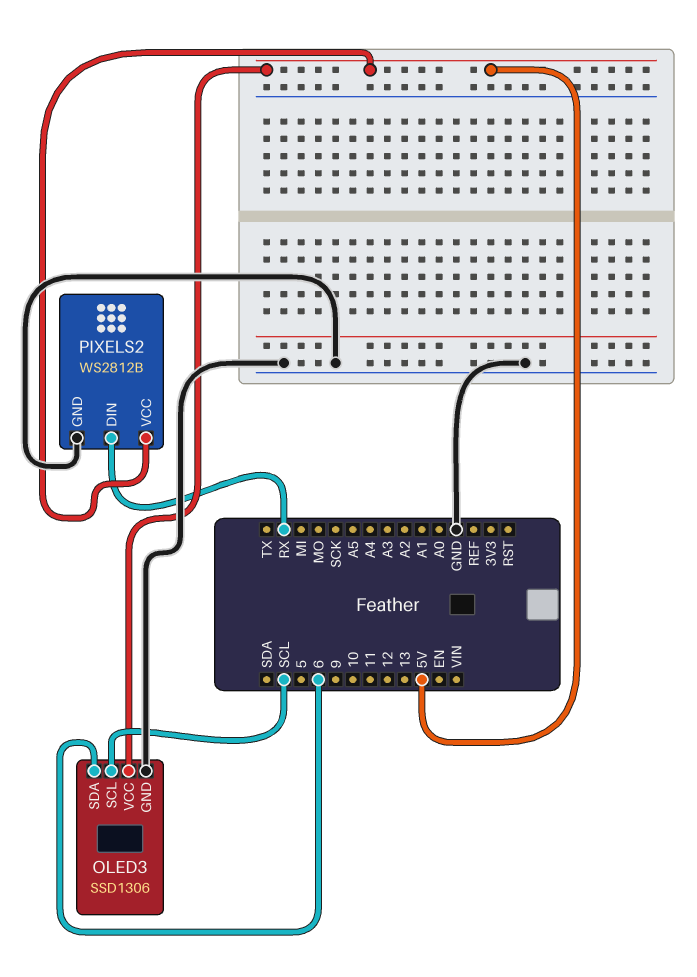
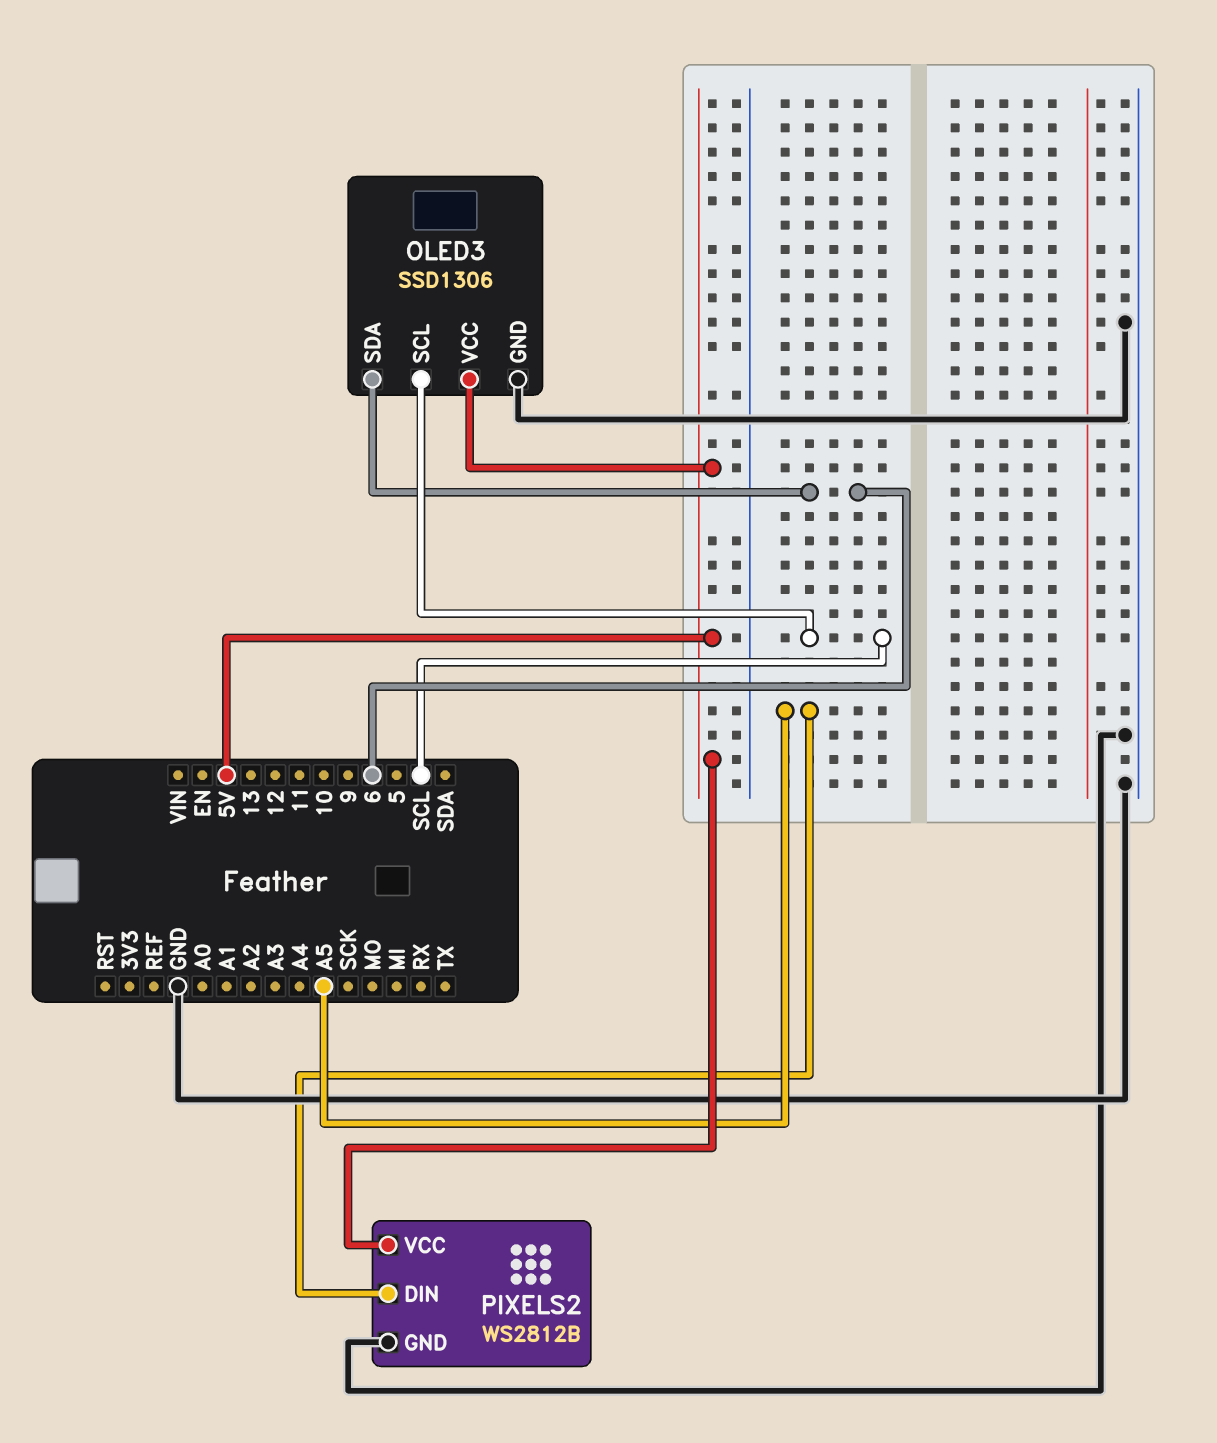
PIXELS2 pin DIN: RX -> A5

